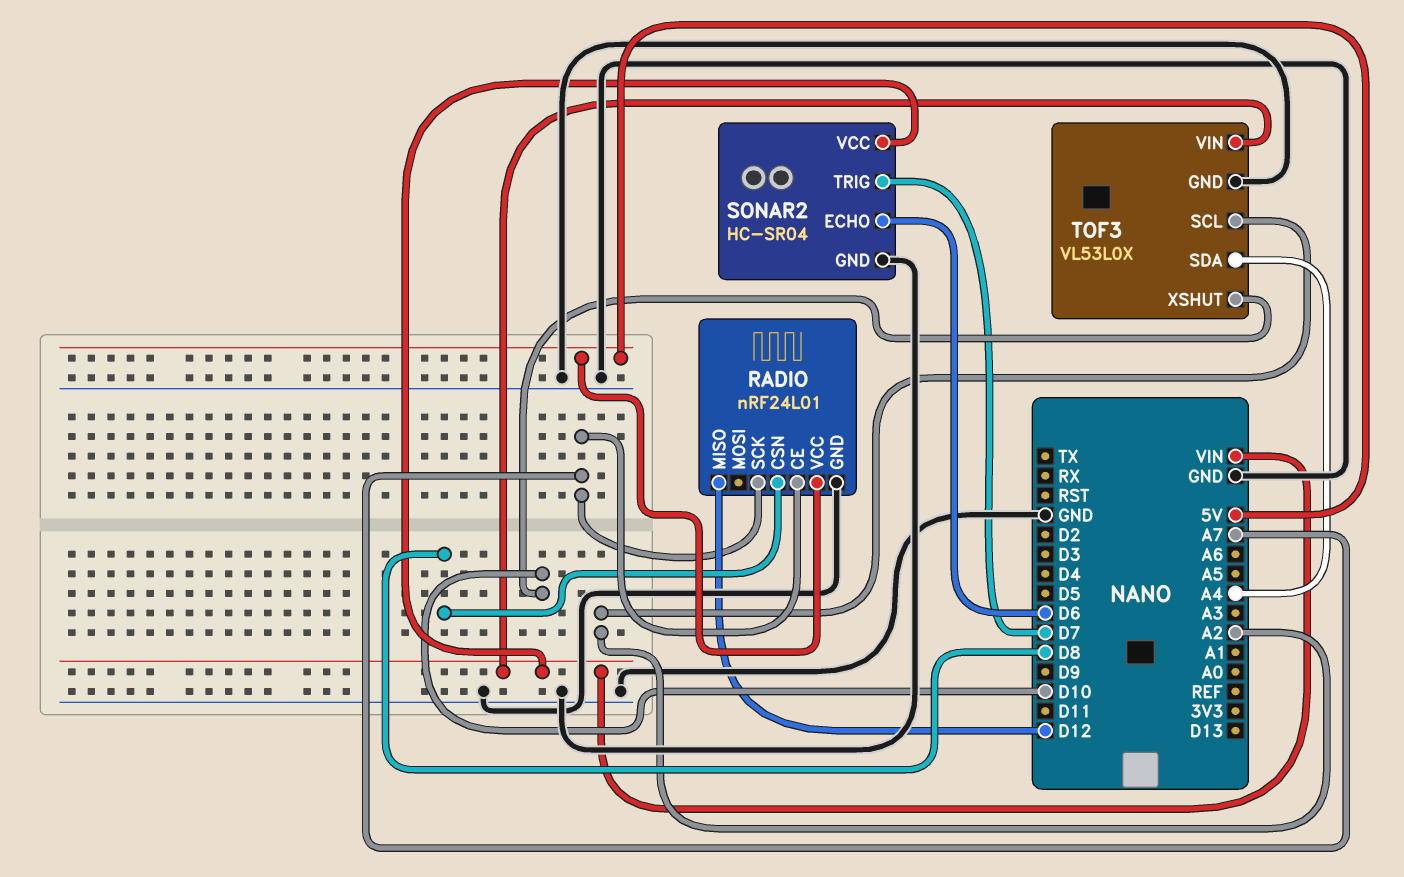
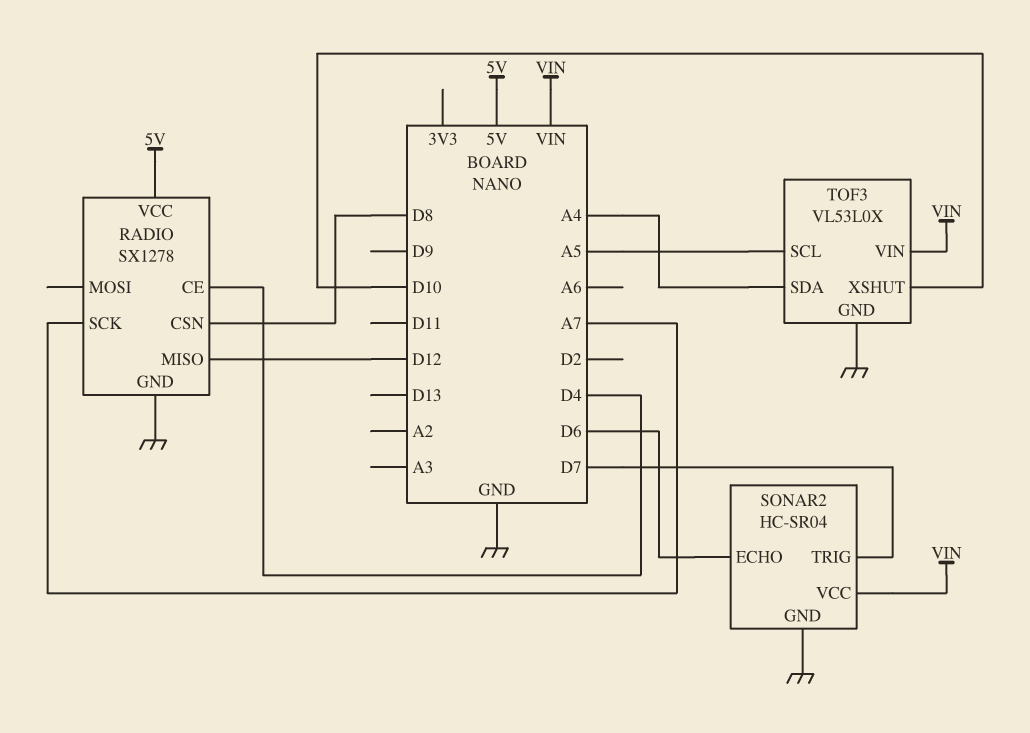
RADIO: nRF24L01 -> SX1278
RADIO pin CE: A7 -> D4
TOF3 pin SCL: A2 -> A5

